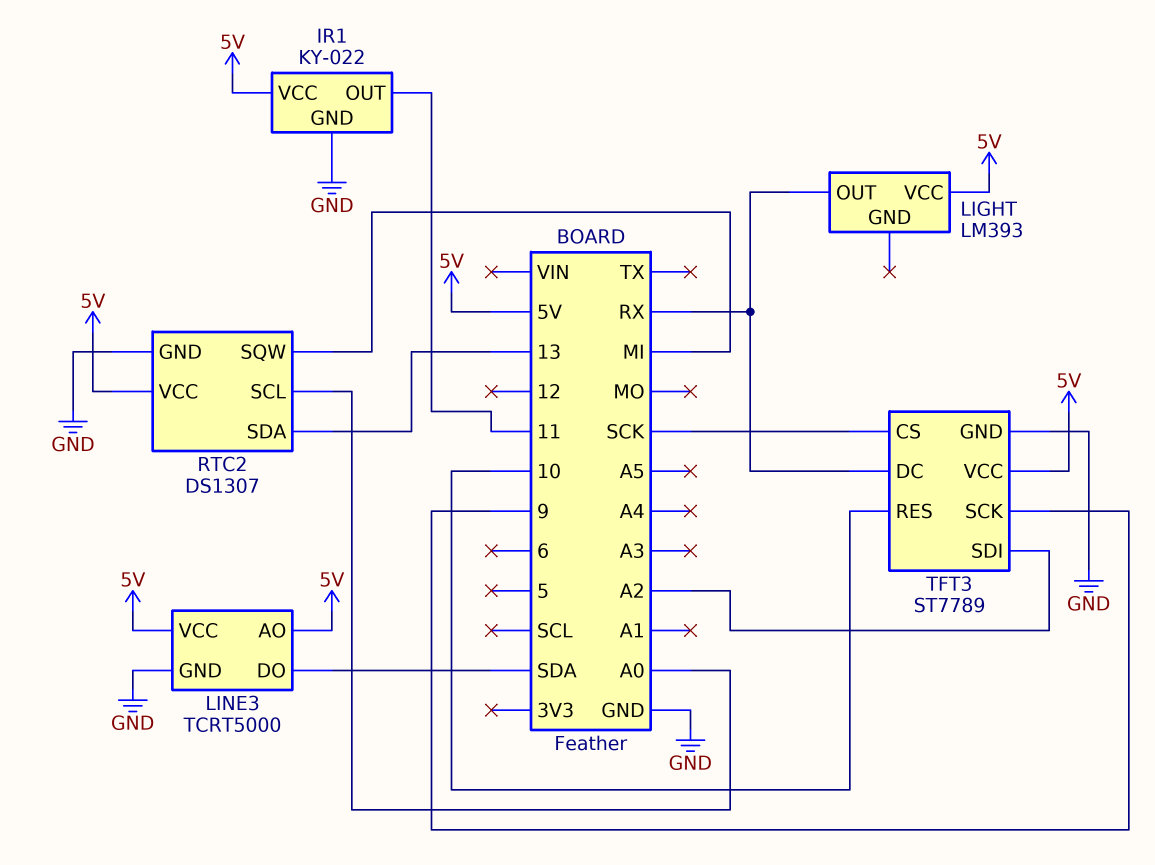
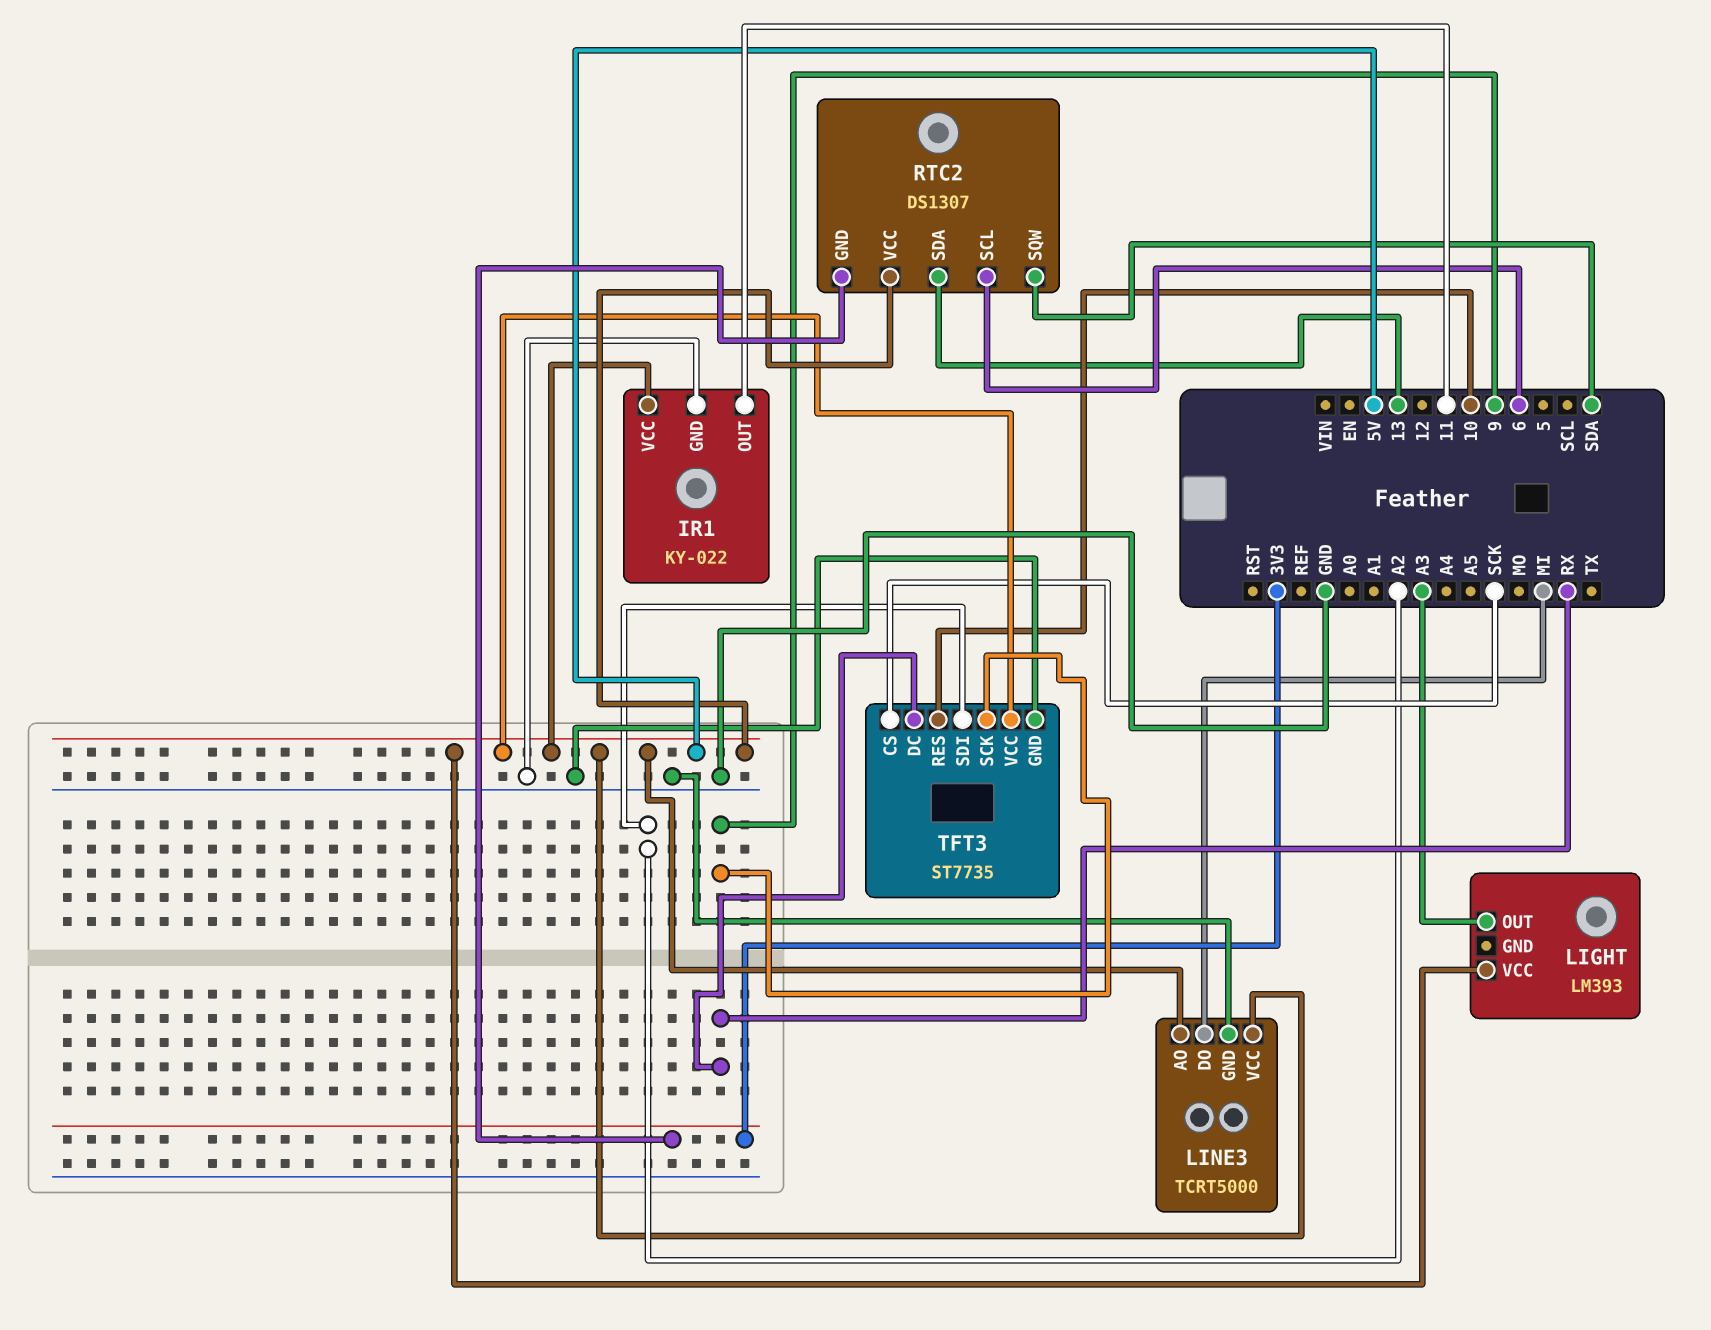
LIGHT pin OUT: RX -> A3
LINE3 pin DO: SDA -> MI
RTC2 pin GND: GND -> 3V3
RTC2 pin SCL: A0 -> 6
RTC2 pin SQW: MI -> SDA
TFT3: ST7789 -> ST7735

